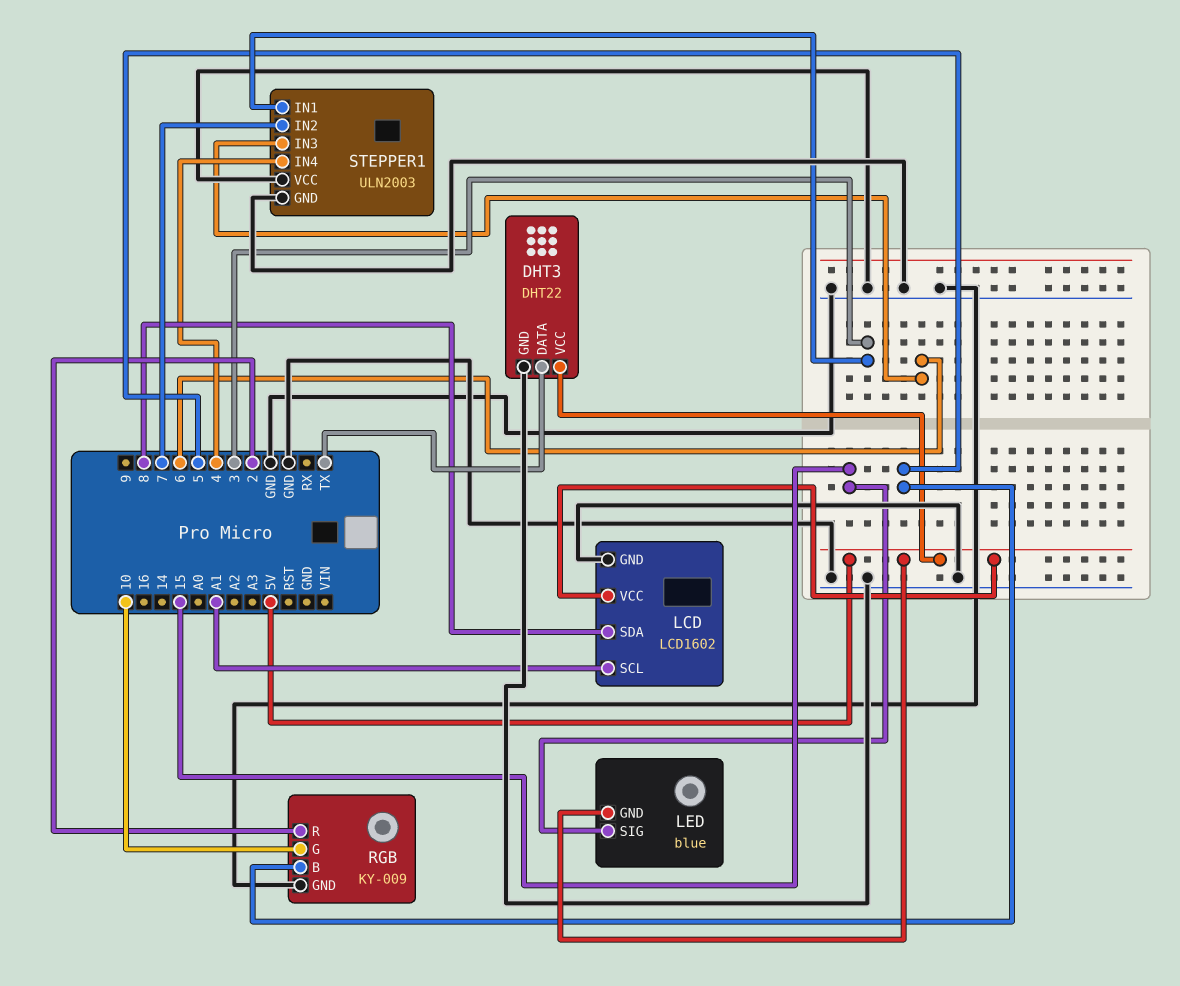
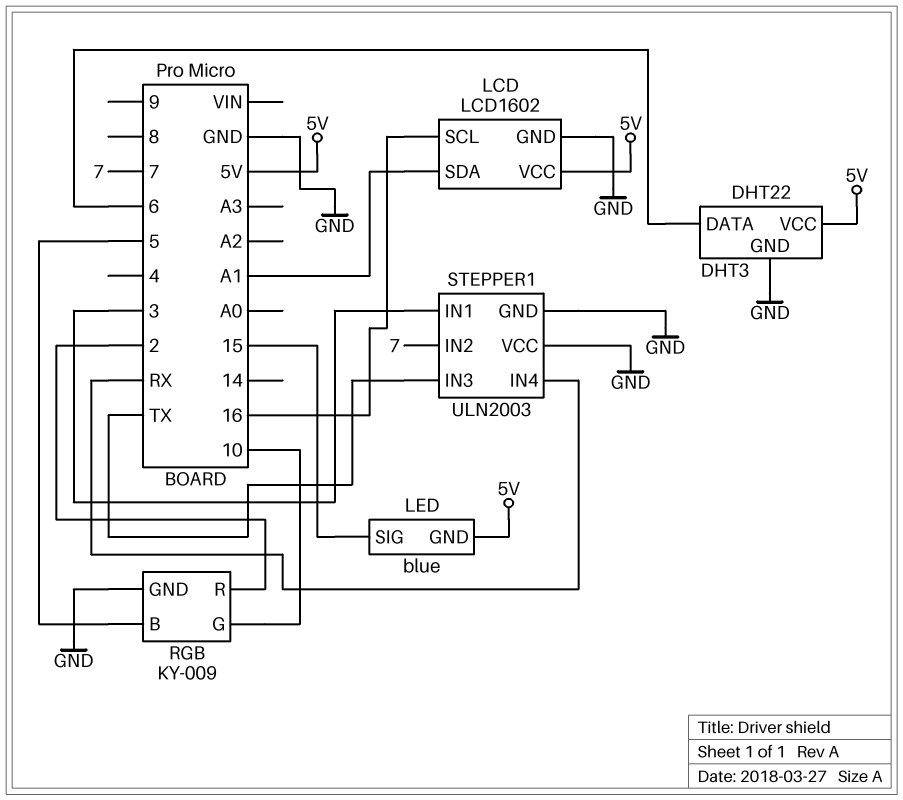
DHT3 pin DATA: TX -> 6
LCD pin SCL: A1 -> 16
LCD pin SDA: 8 -> A1
STEPPER1 pin IN3: 6 -> TX
STEPPER1 pin IN4: 4 -> RX

